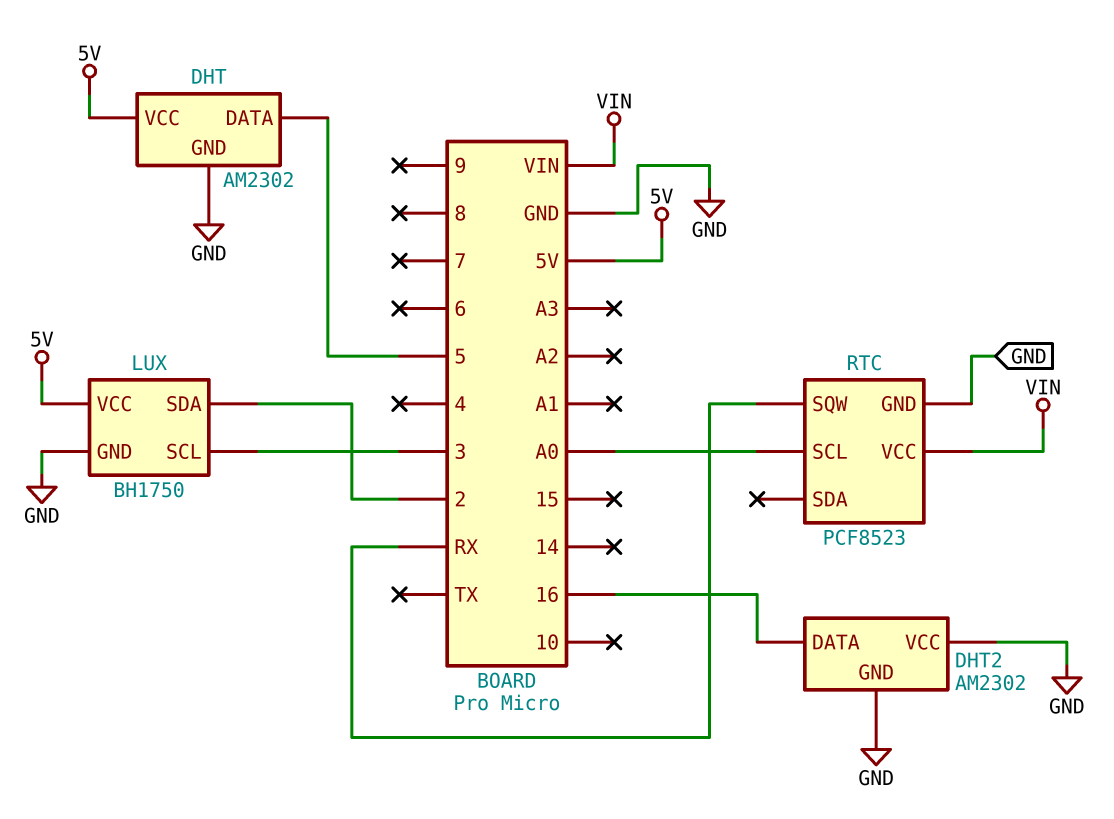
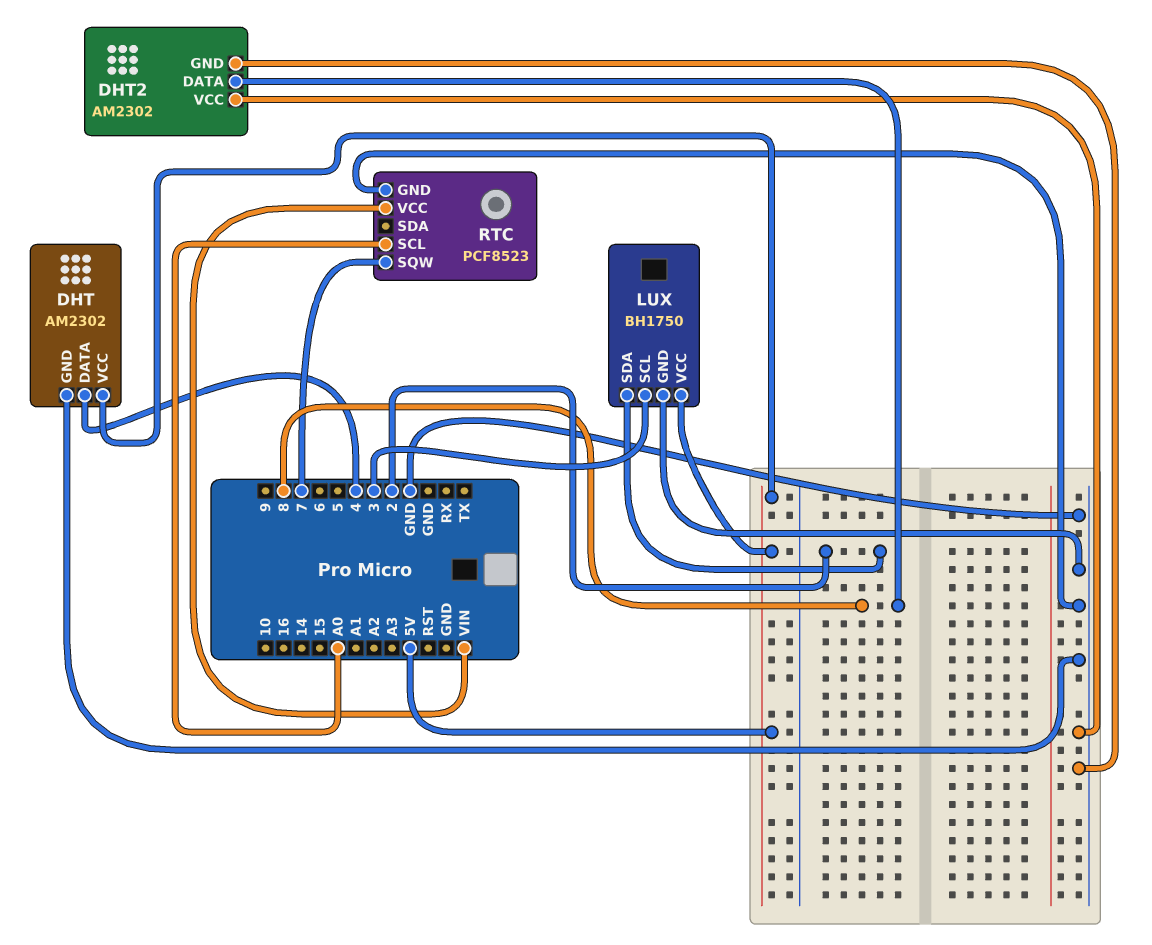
DHT pin DATA: 5 -> 4
DHT2 pin DATA: 16 -> 8
RTC pin SQW: RX -> 7

